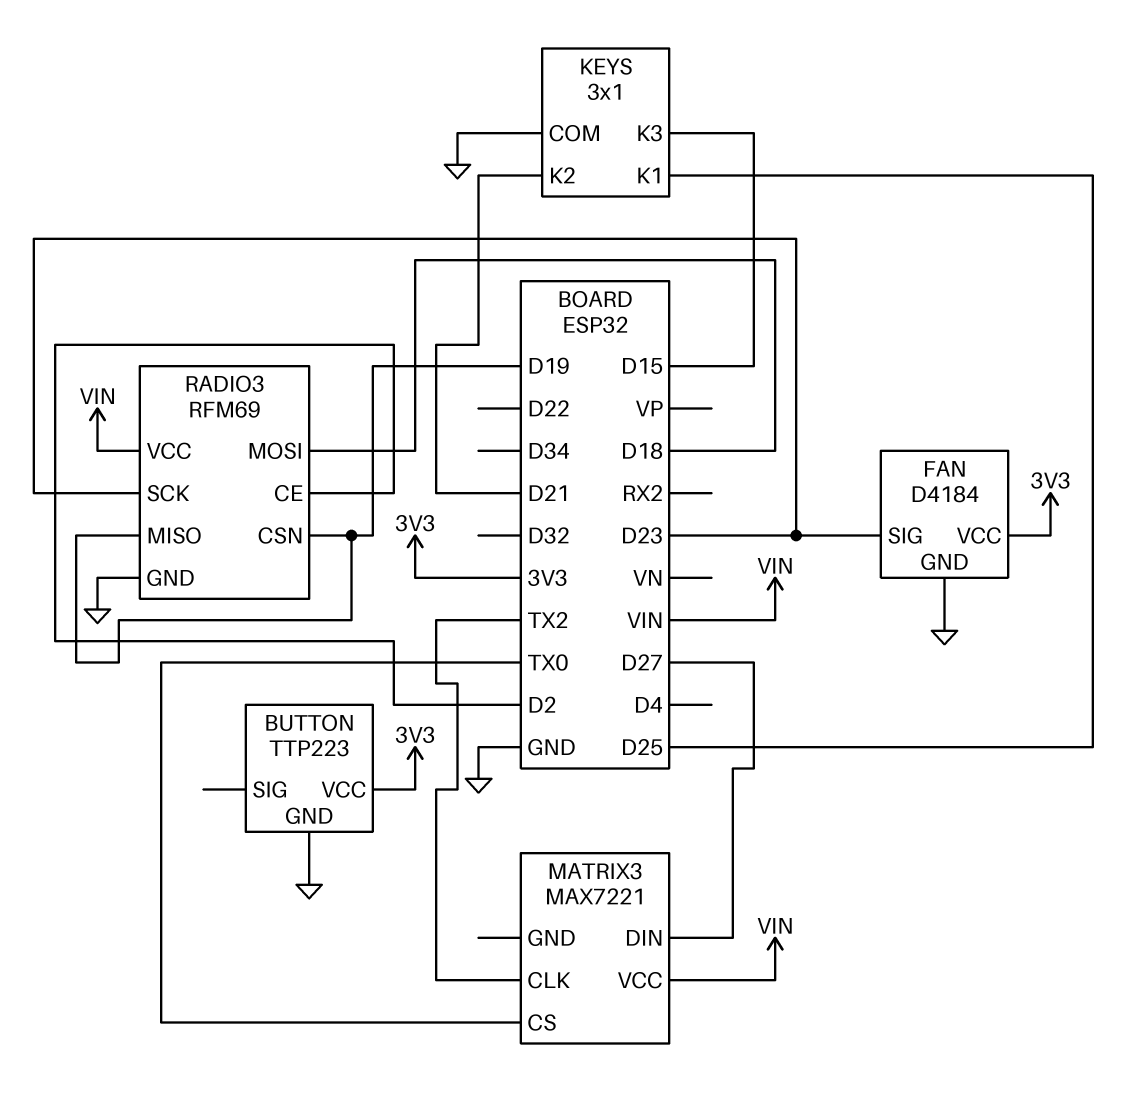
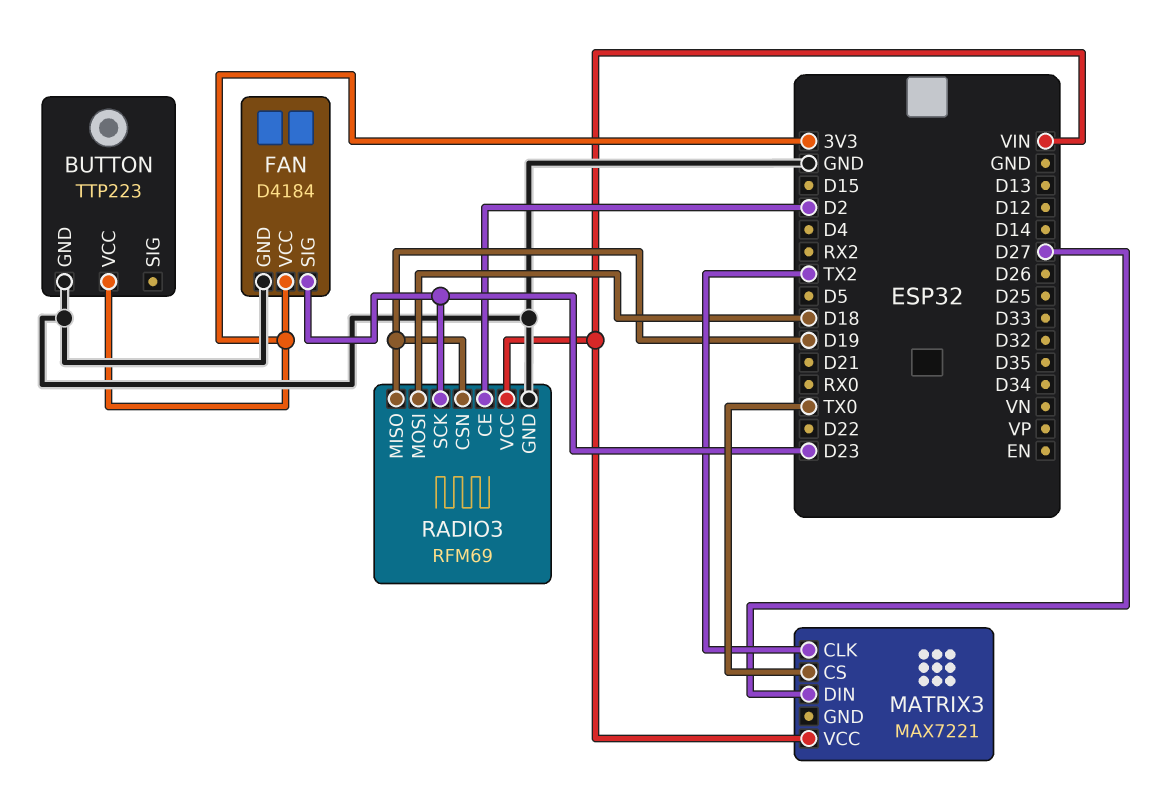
KEYS: 3x1 -> none
KEYS pin COM: GND -> none
KEYS pin K1: D25 -> none
KEYS pin K2: D21 -> none
KEYS pin K3: D15 -> none

